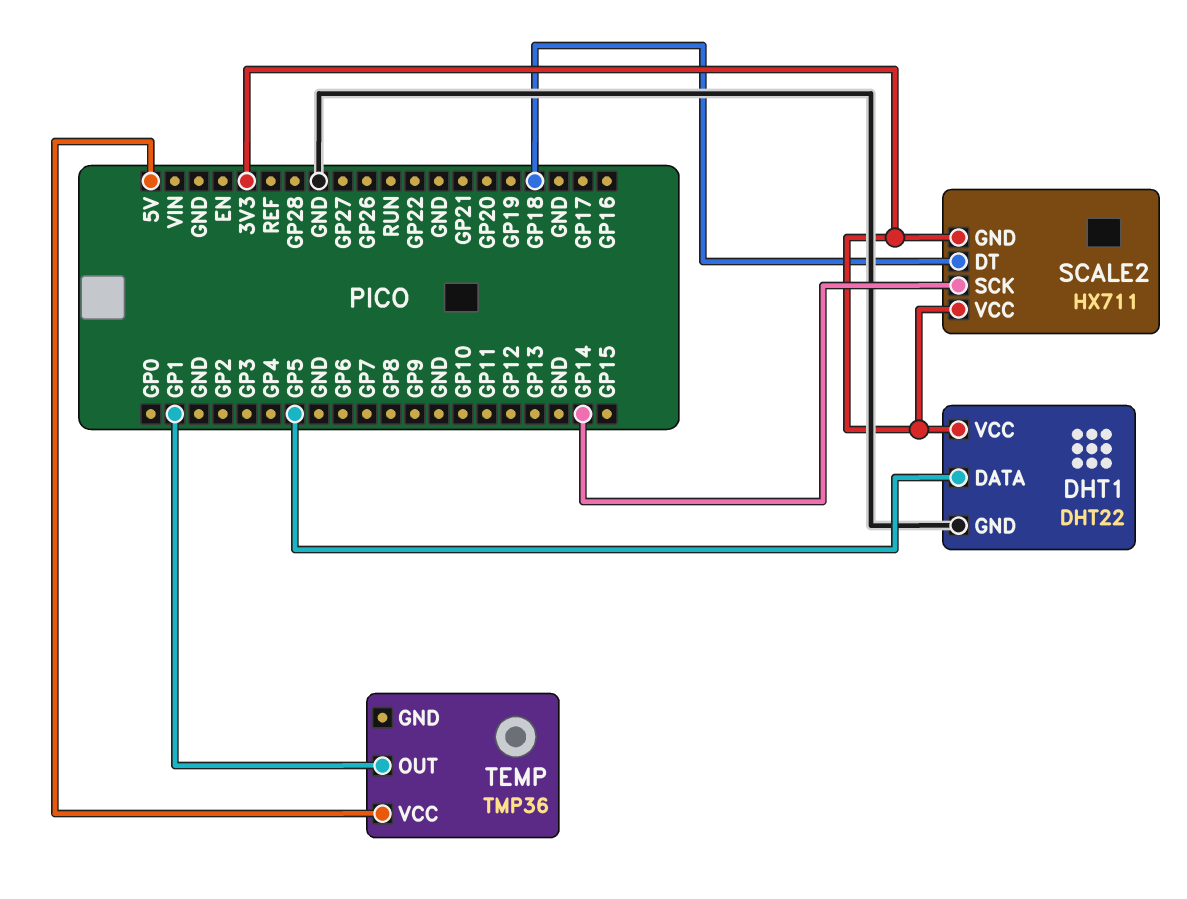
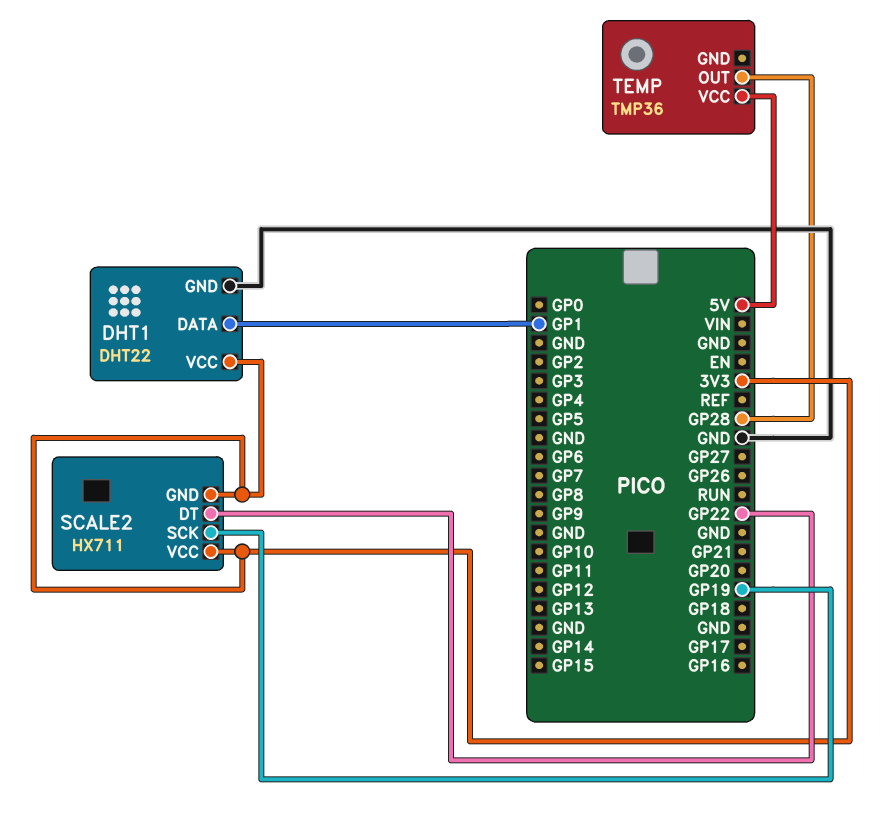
DHT1 pin DATA: GP5 -> GP1
SCALE2 pin DT: GP18 -> GP22
SCALE2 pin SCK: GP14 -> GP19
TEMP pin OUT: GP1 -> GP28

